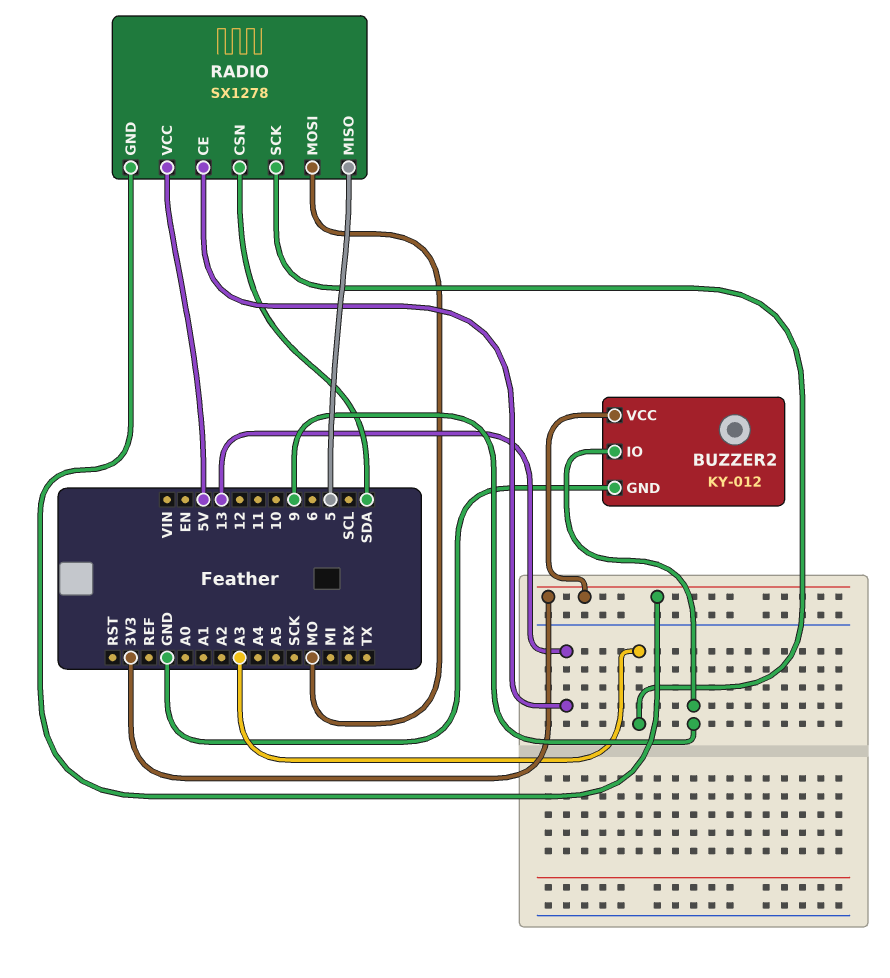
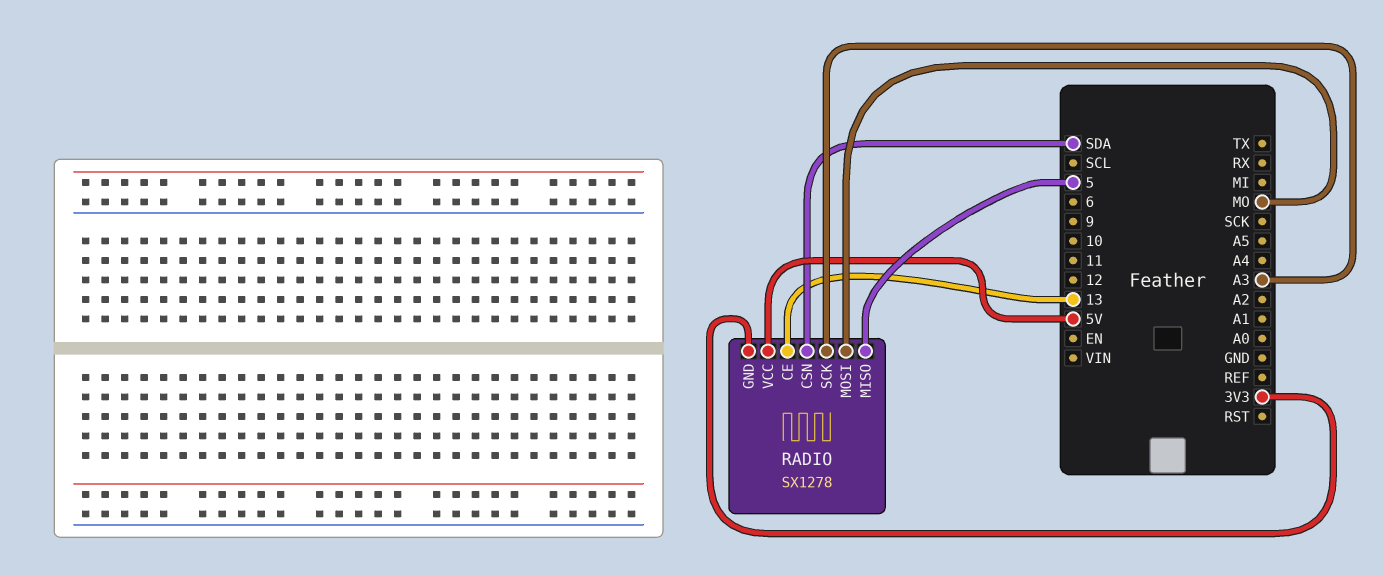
BUZZER2: KY-012 -> none
BUZZER2 pin GND: GND -> none
BUZZER2 pin IO: 9 -> none
BUZZER2 pin VCC: 3V3 -> none

